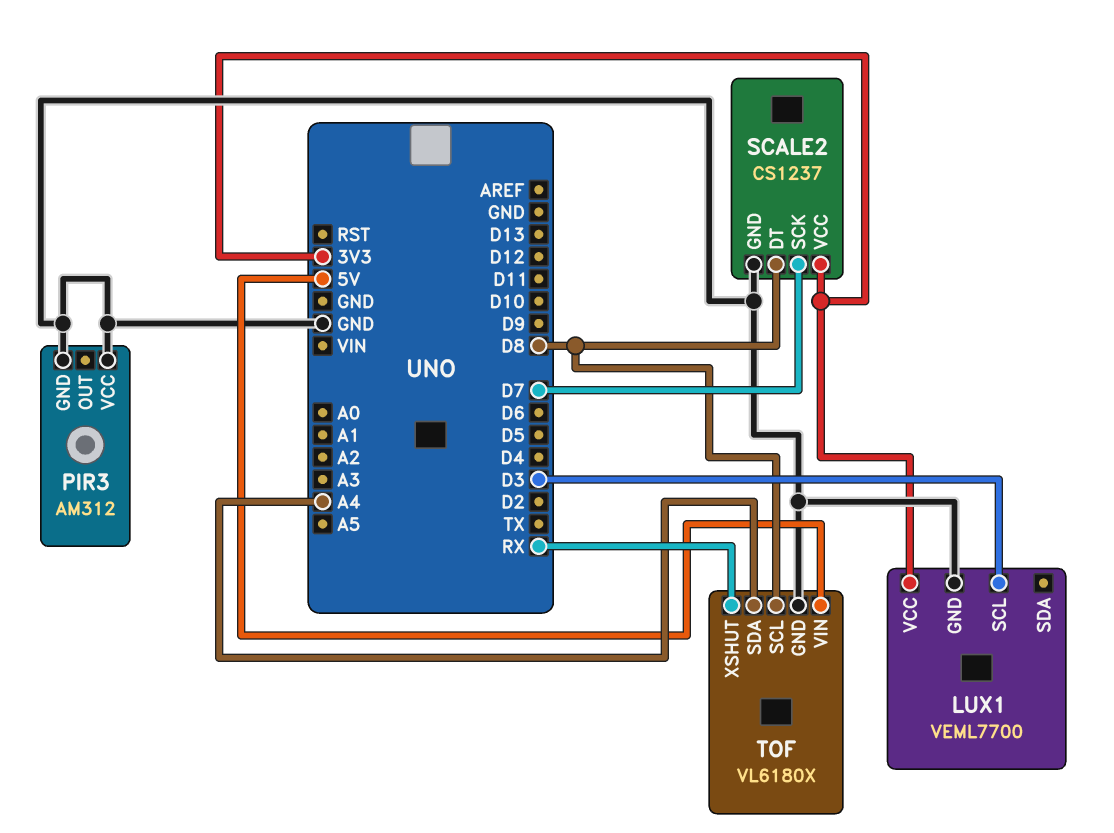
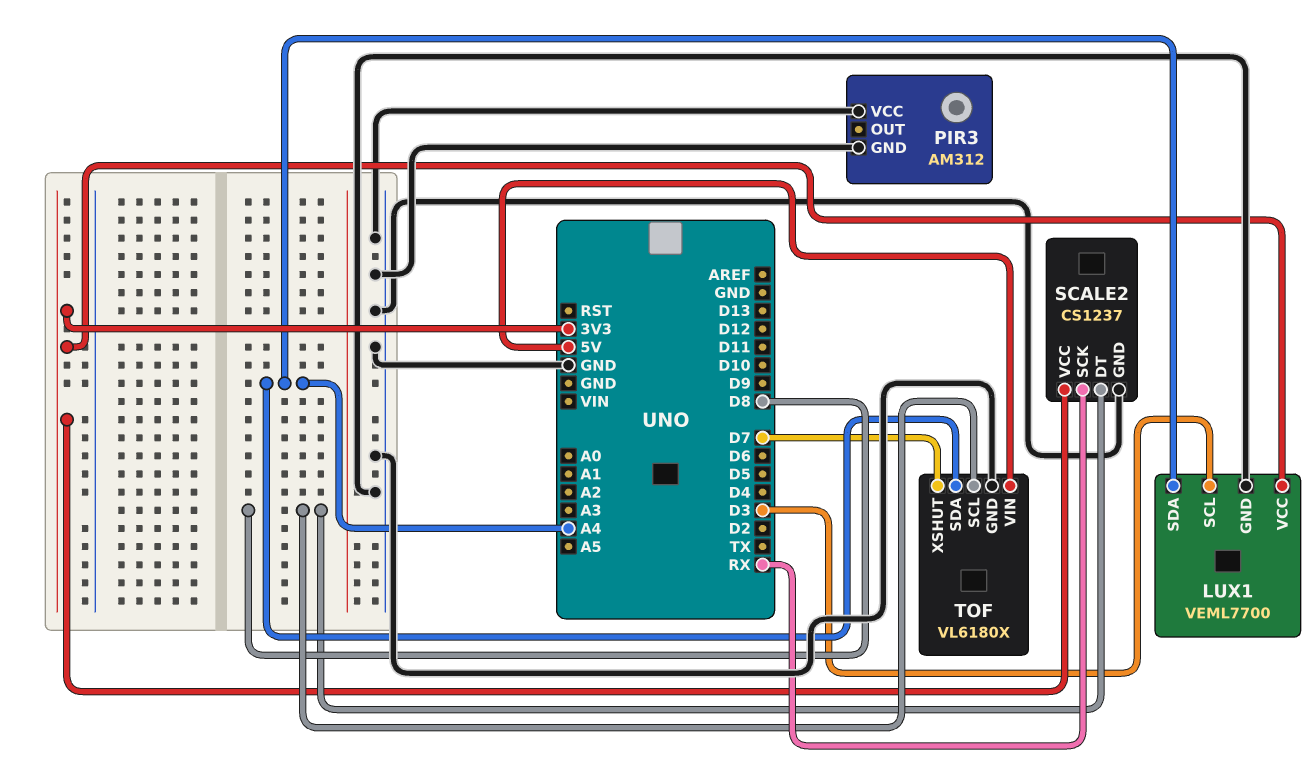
LUX1 pin SDA: none -> A4
SCALE2 pin SCK: D7 -> RX
TOF pin XSHUT: RX -> D7

